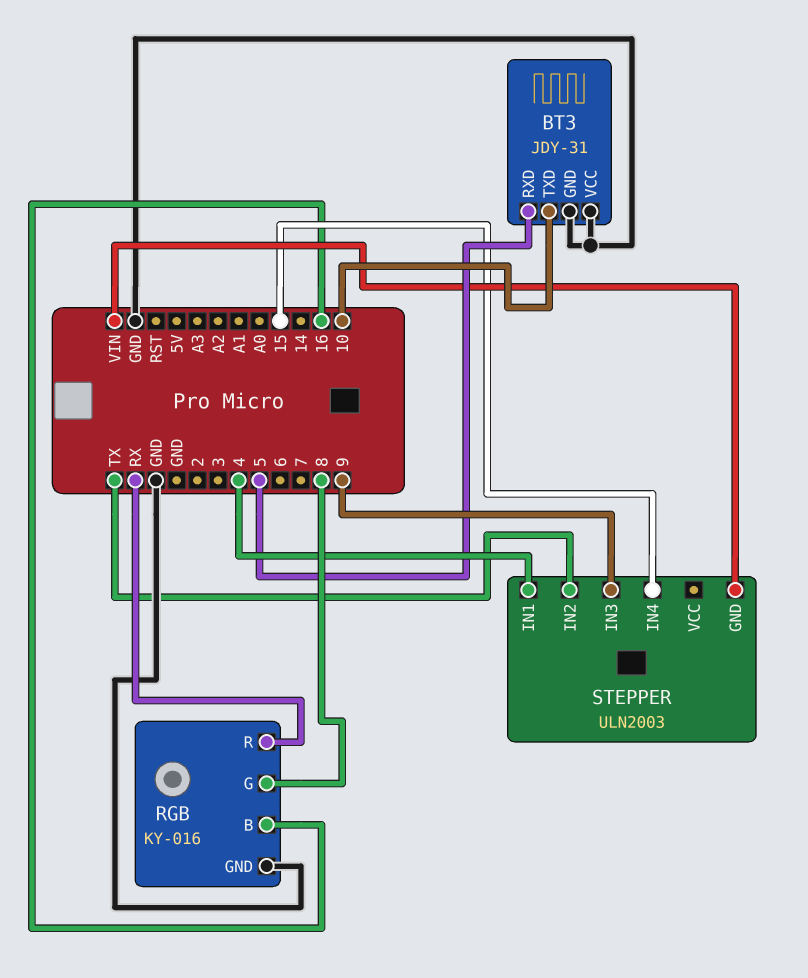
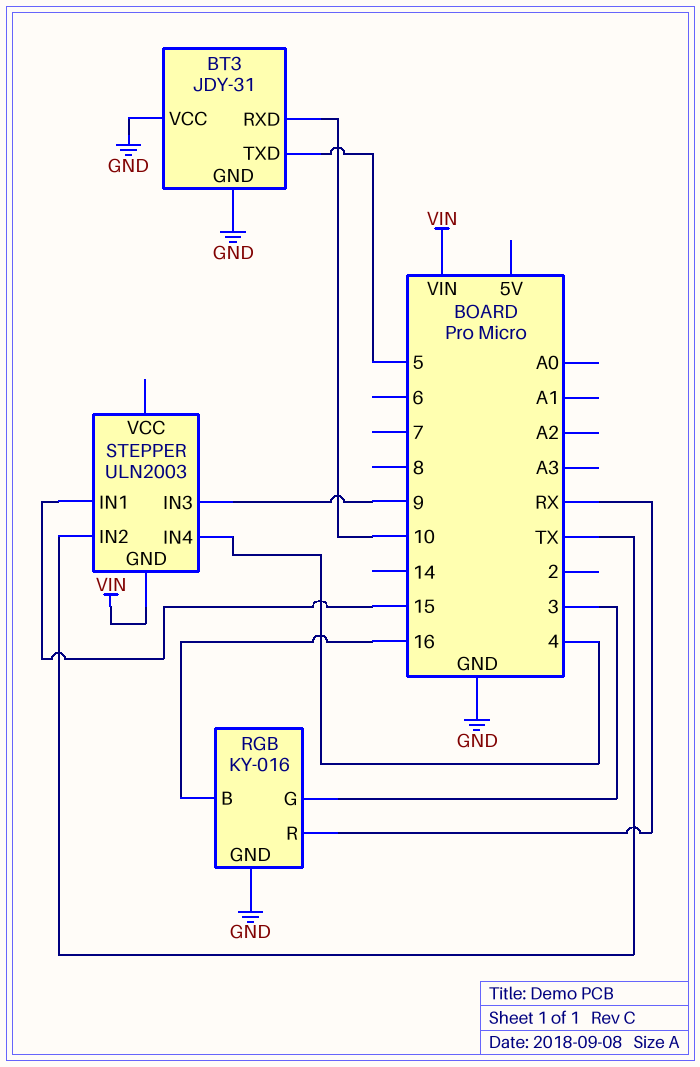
BT3 pin RXD: 5 -> 10
BT3 pin TXD: 10 -> 5
RGB pin G: 8 -> 3
STEPPER pin IN1: 4 -> 15
STEPPER pin IN4: 15 -> 4

